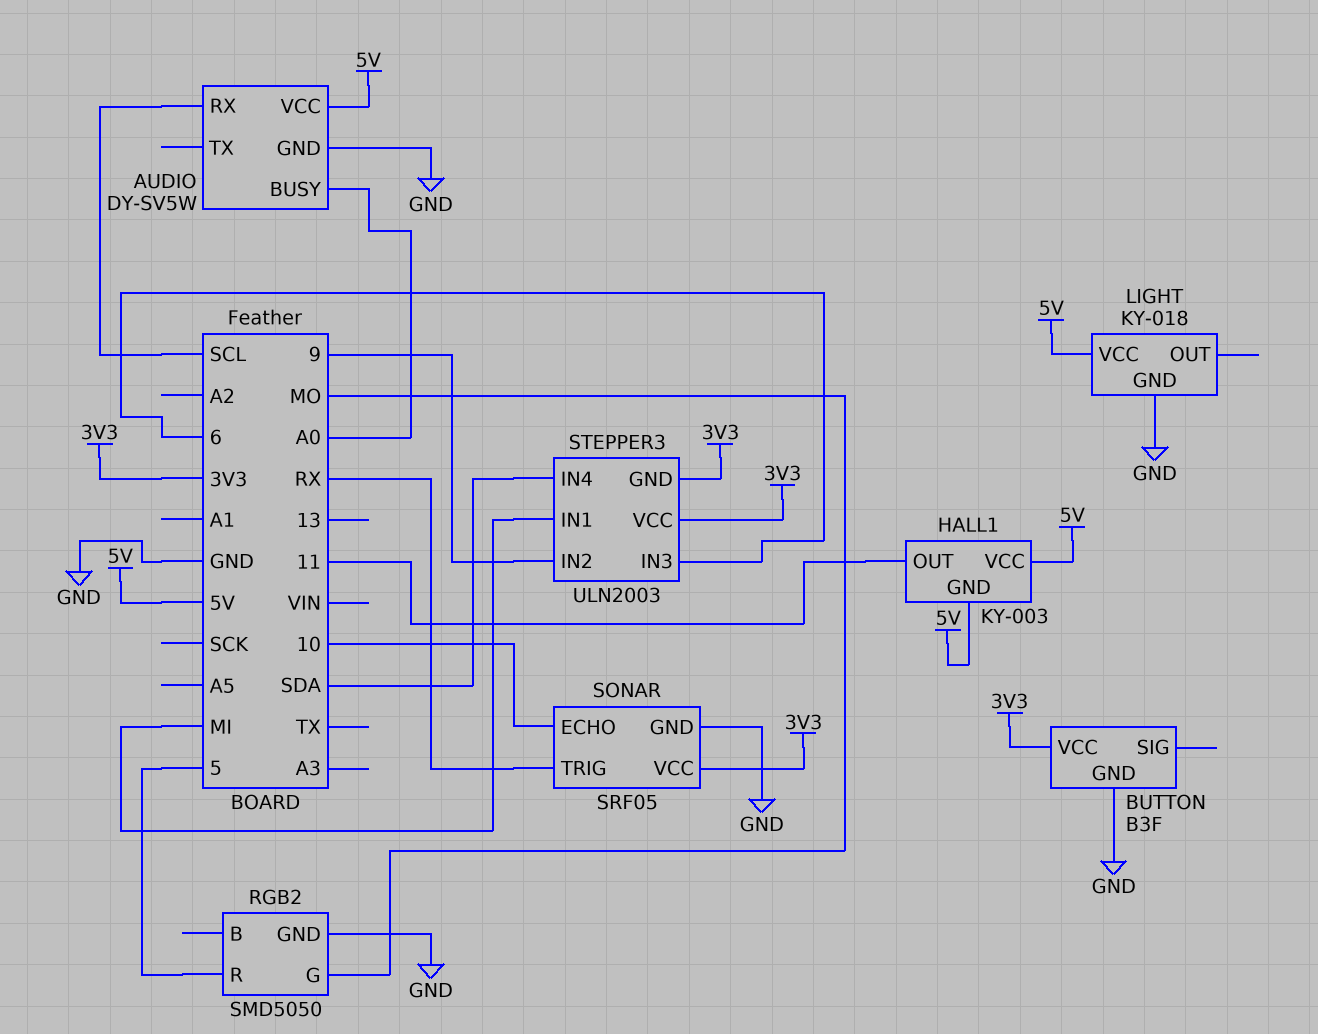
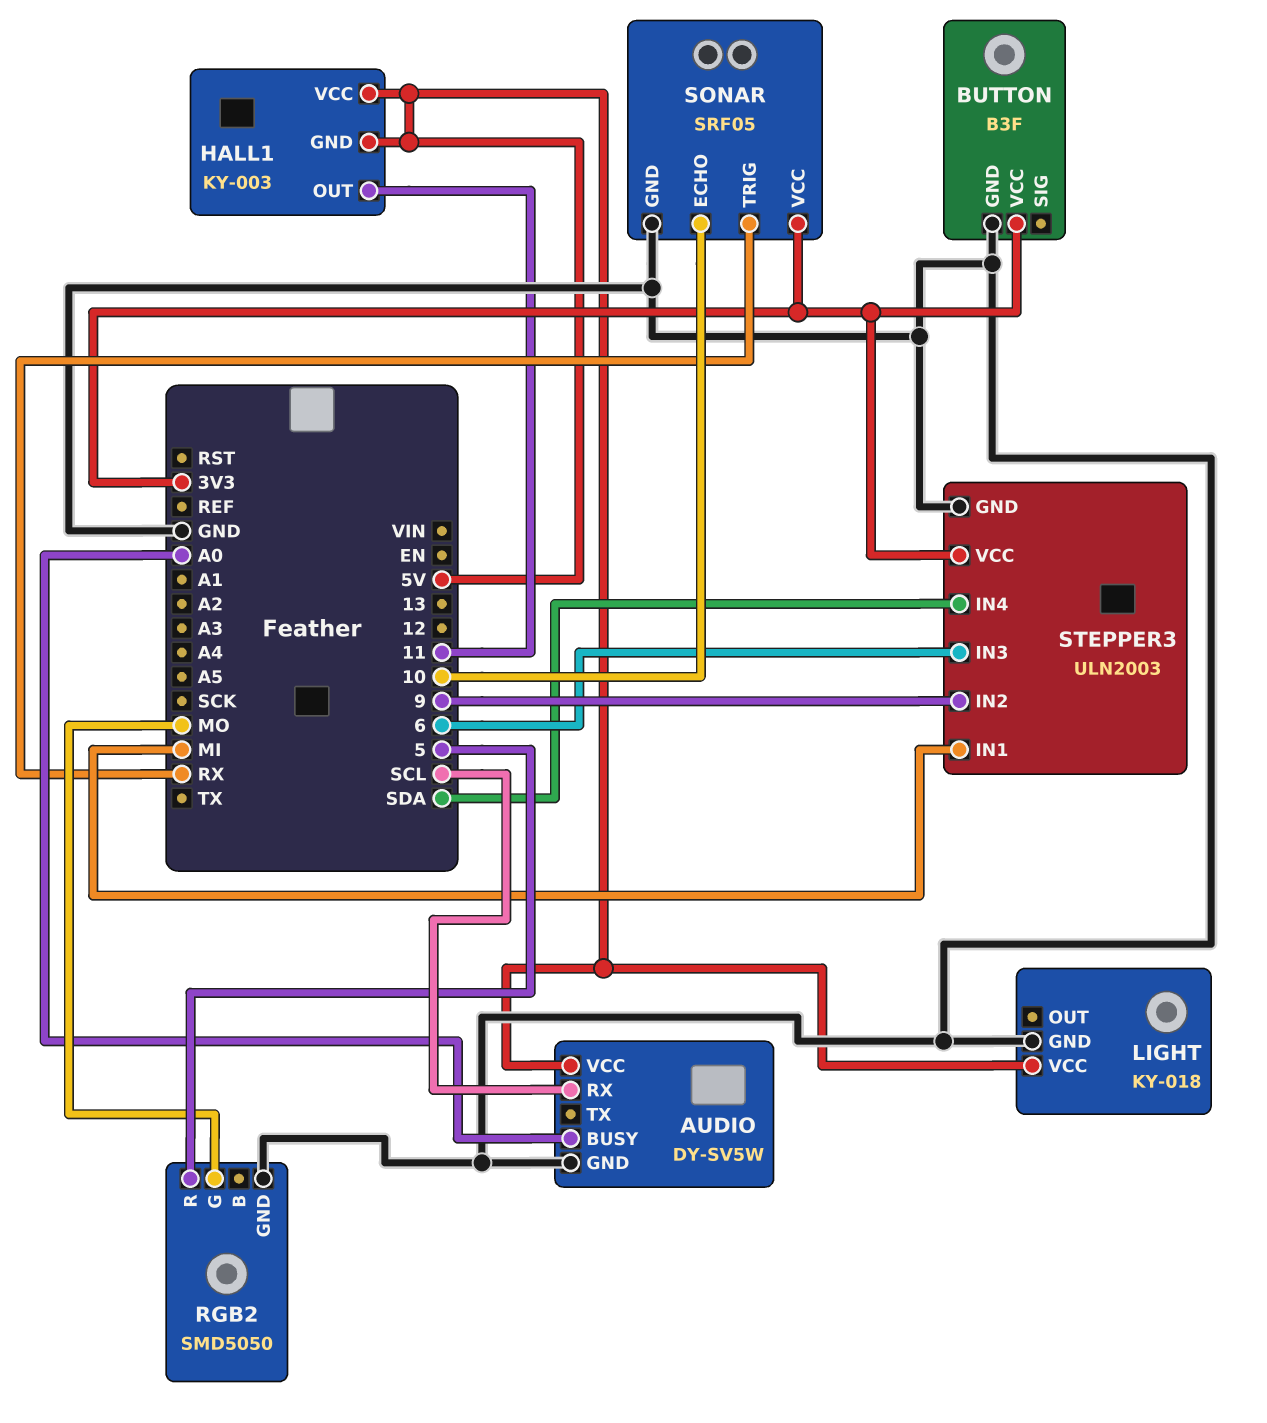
STEPPER3 pin GND: 3V3 -> GND

